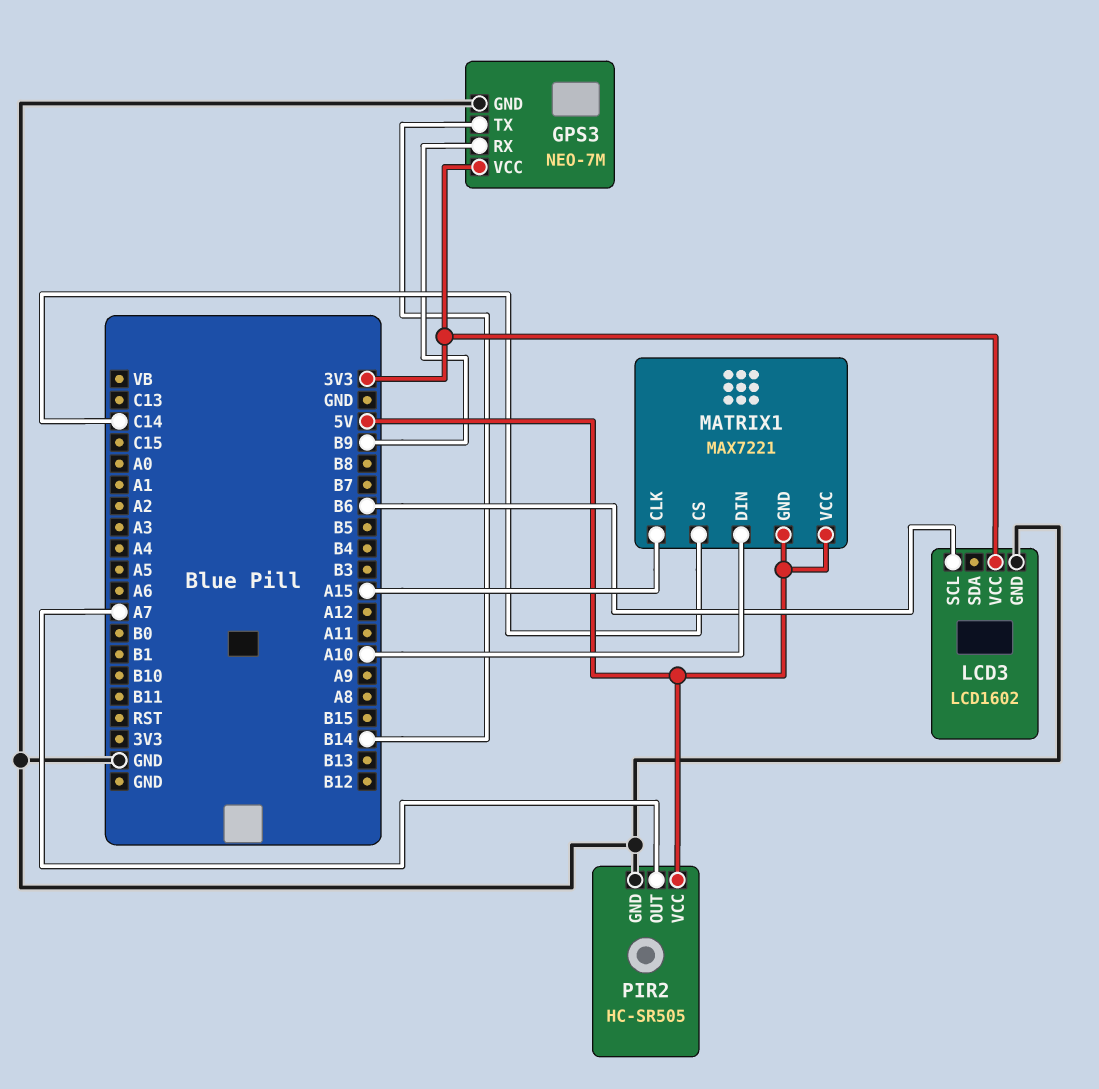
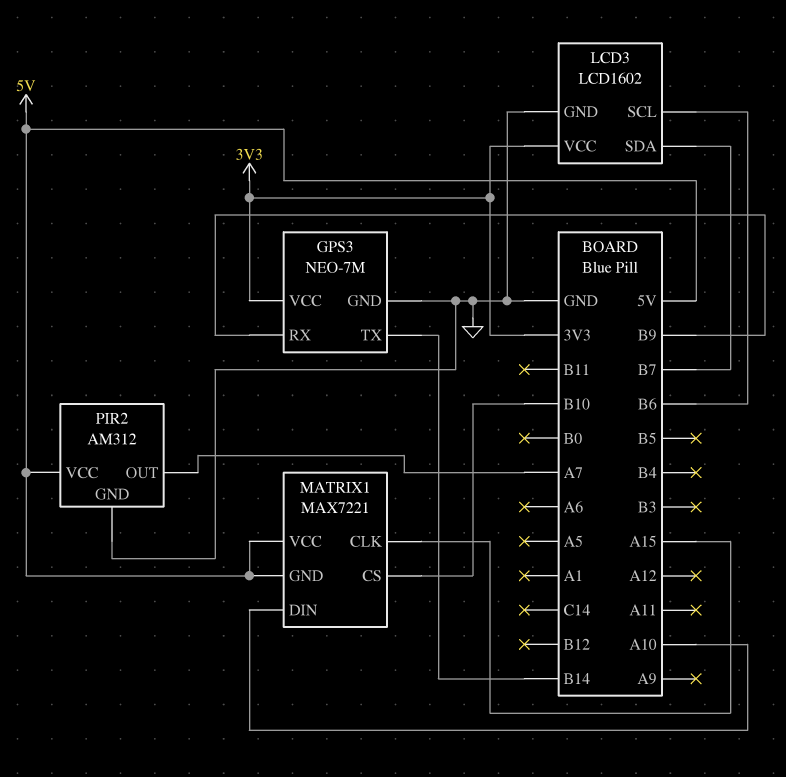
LCD3 pin SDA: none -> B7
MATRIX1 pin CS: C14 -> B10
PIR2: HC-SR505 -> AM312

